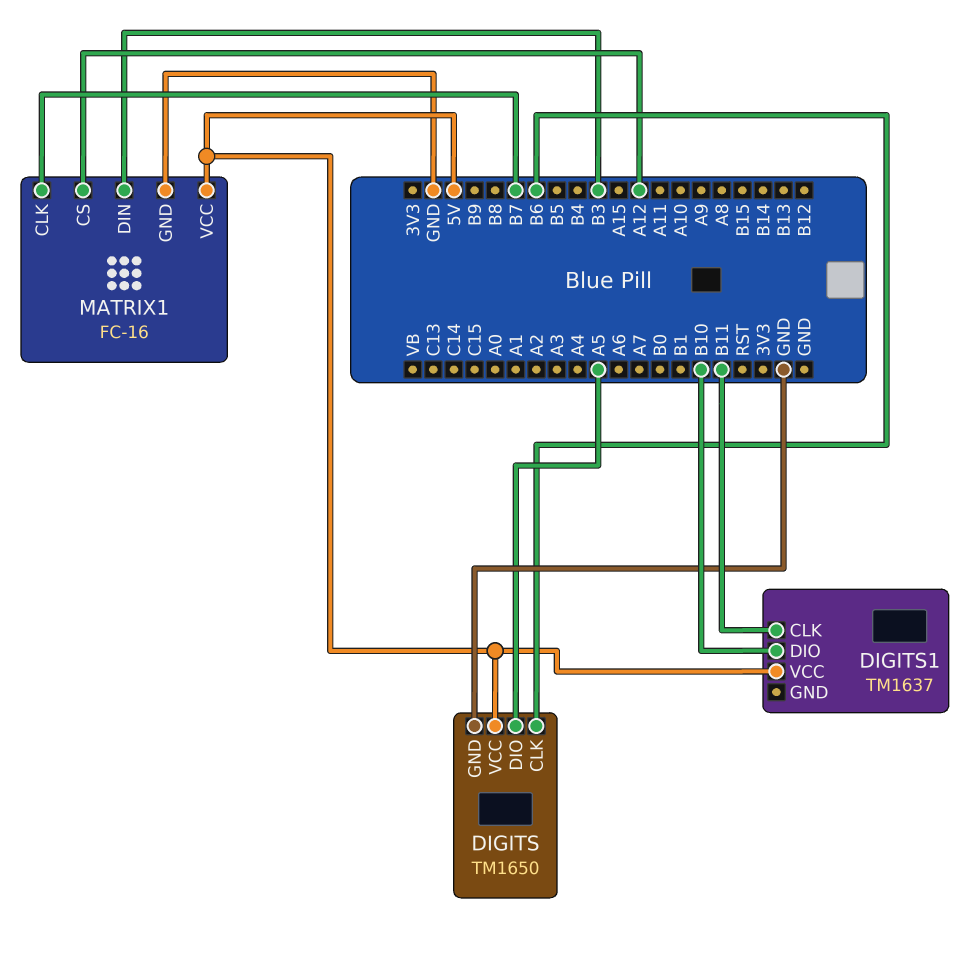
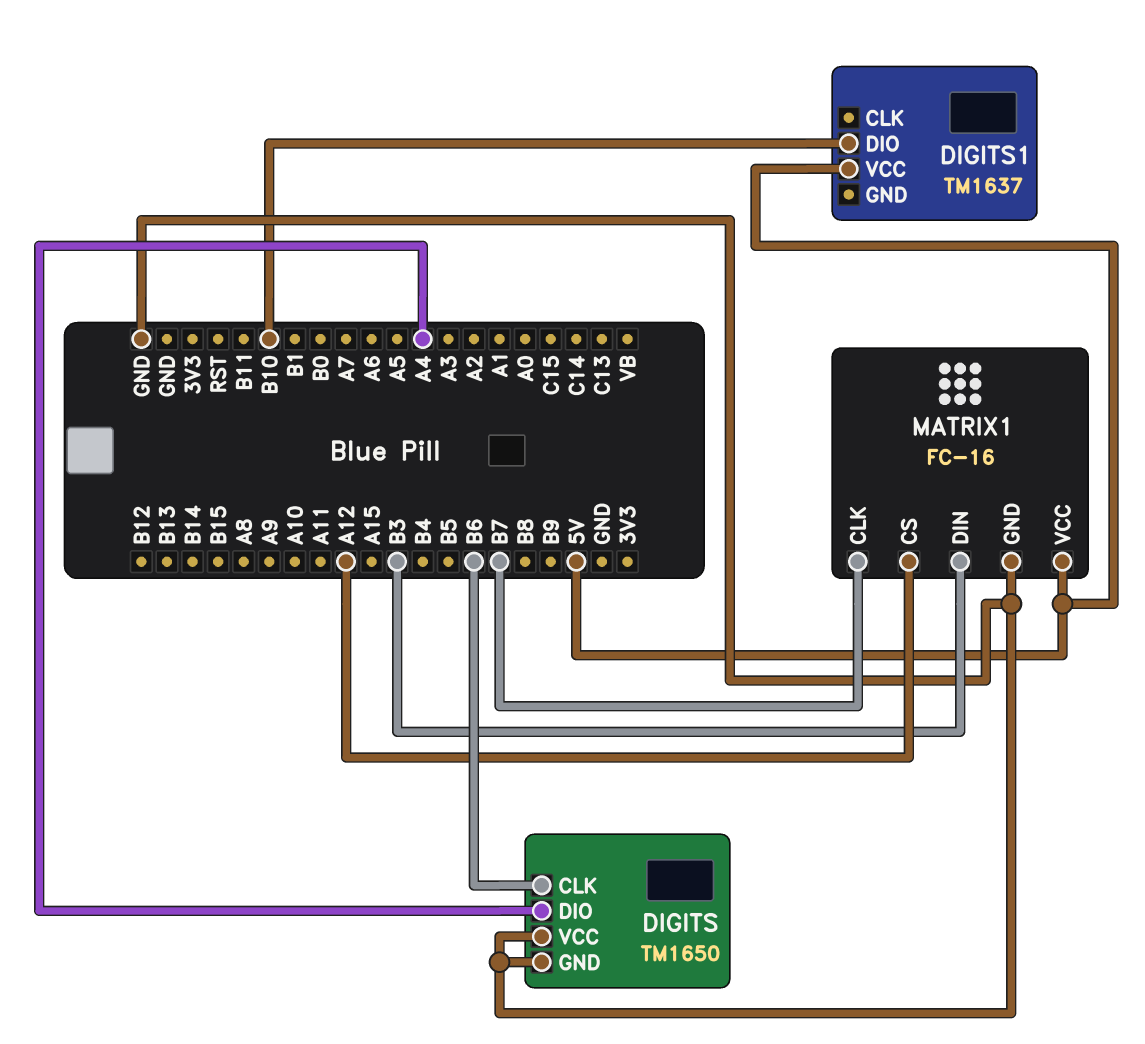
DIGITS pin DIO: A5 -> A4
DIGITS pin VCC: 5V -> GND
DIGITS1 pin CLK: B11 -> none

